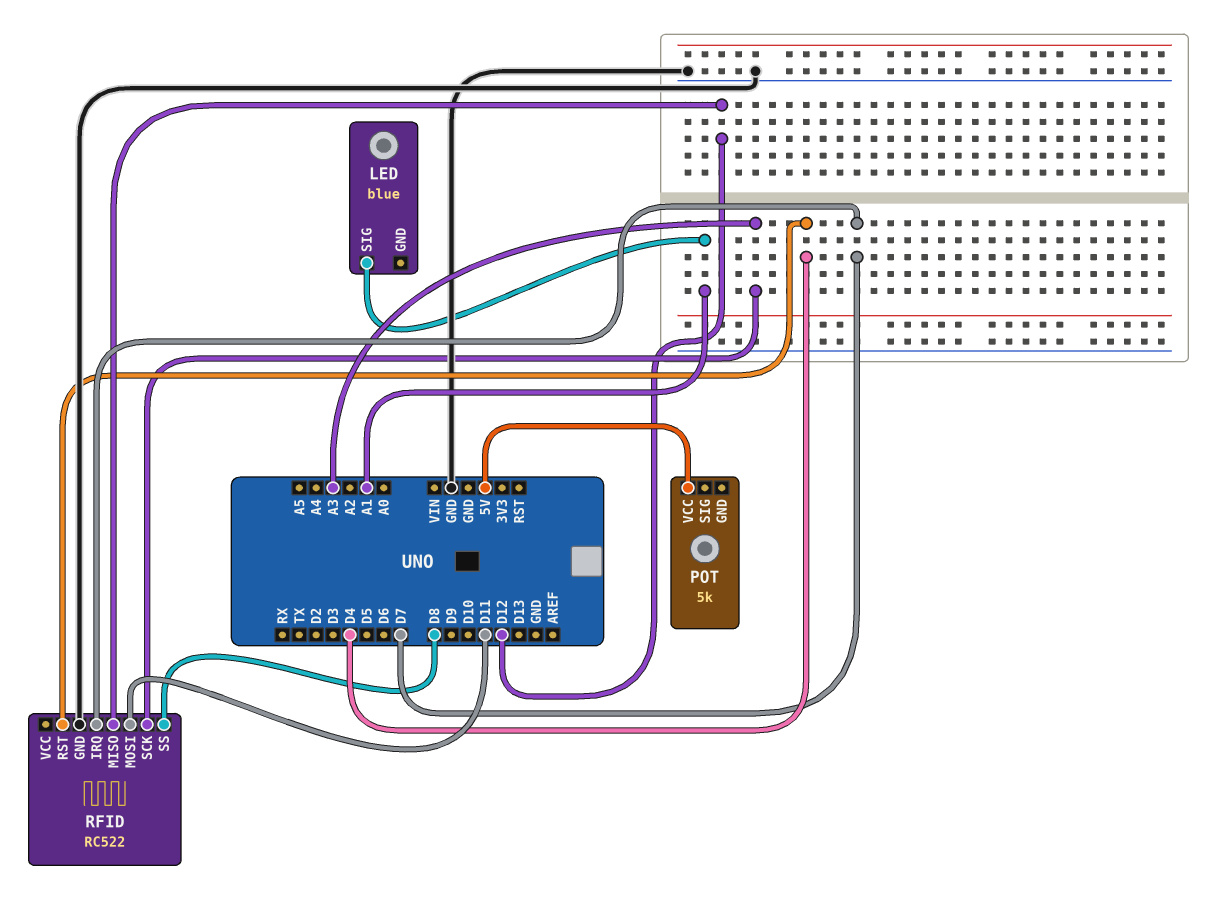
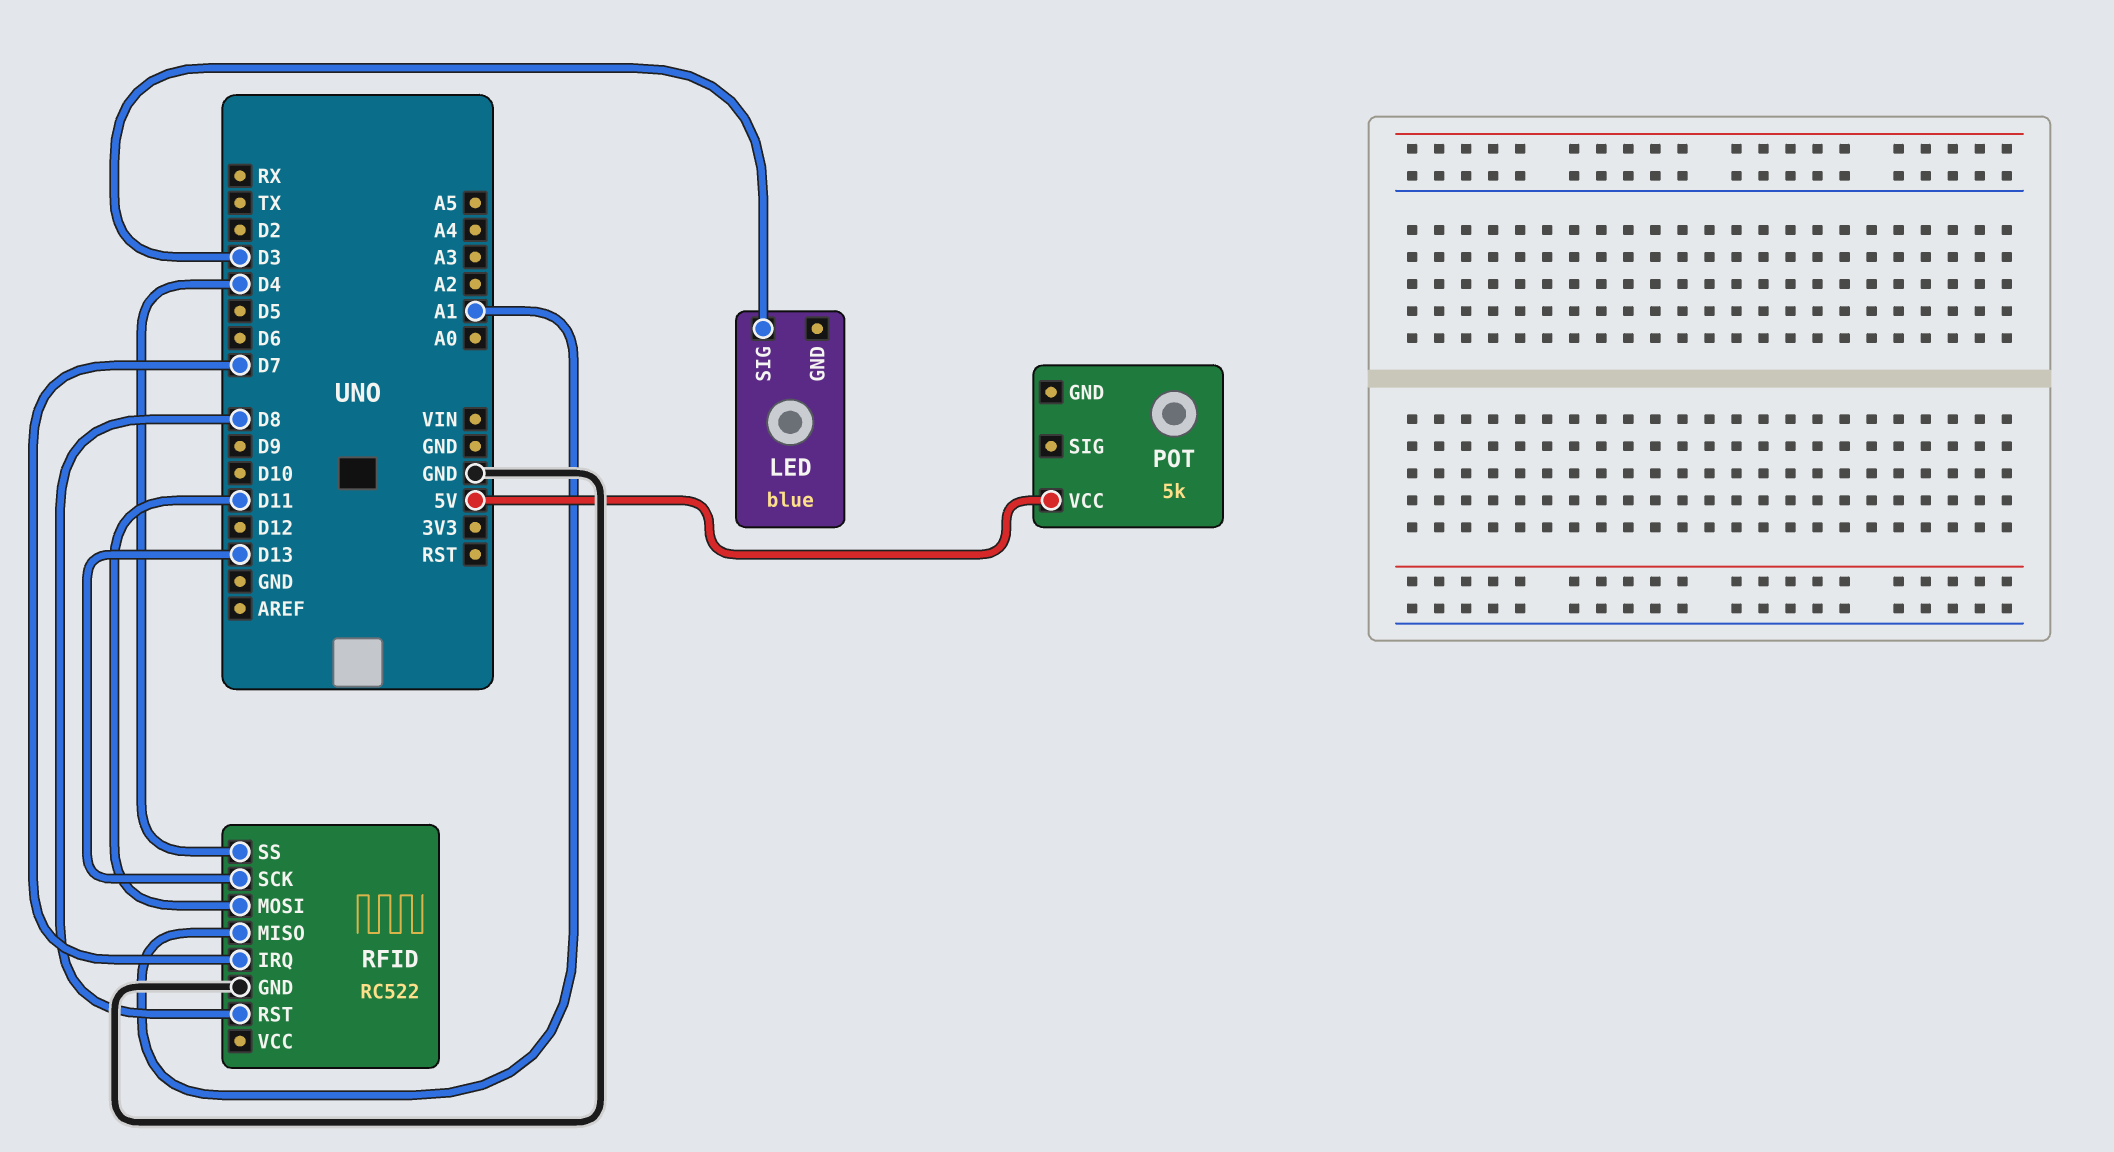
LED pin SIG: A1 -> D3
RFID pin MISO: D12 -> A1
RFID pin RST: D4 -> D8
RFID pin SCK: A3 -> D13
RFID pin SS: D8 -> D4

